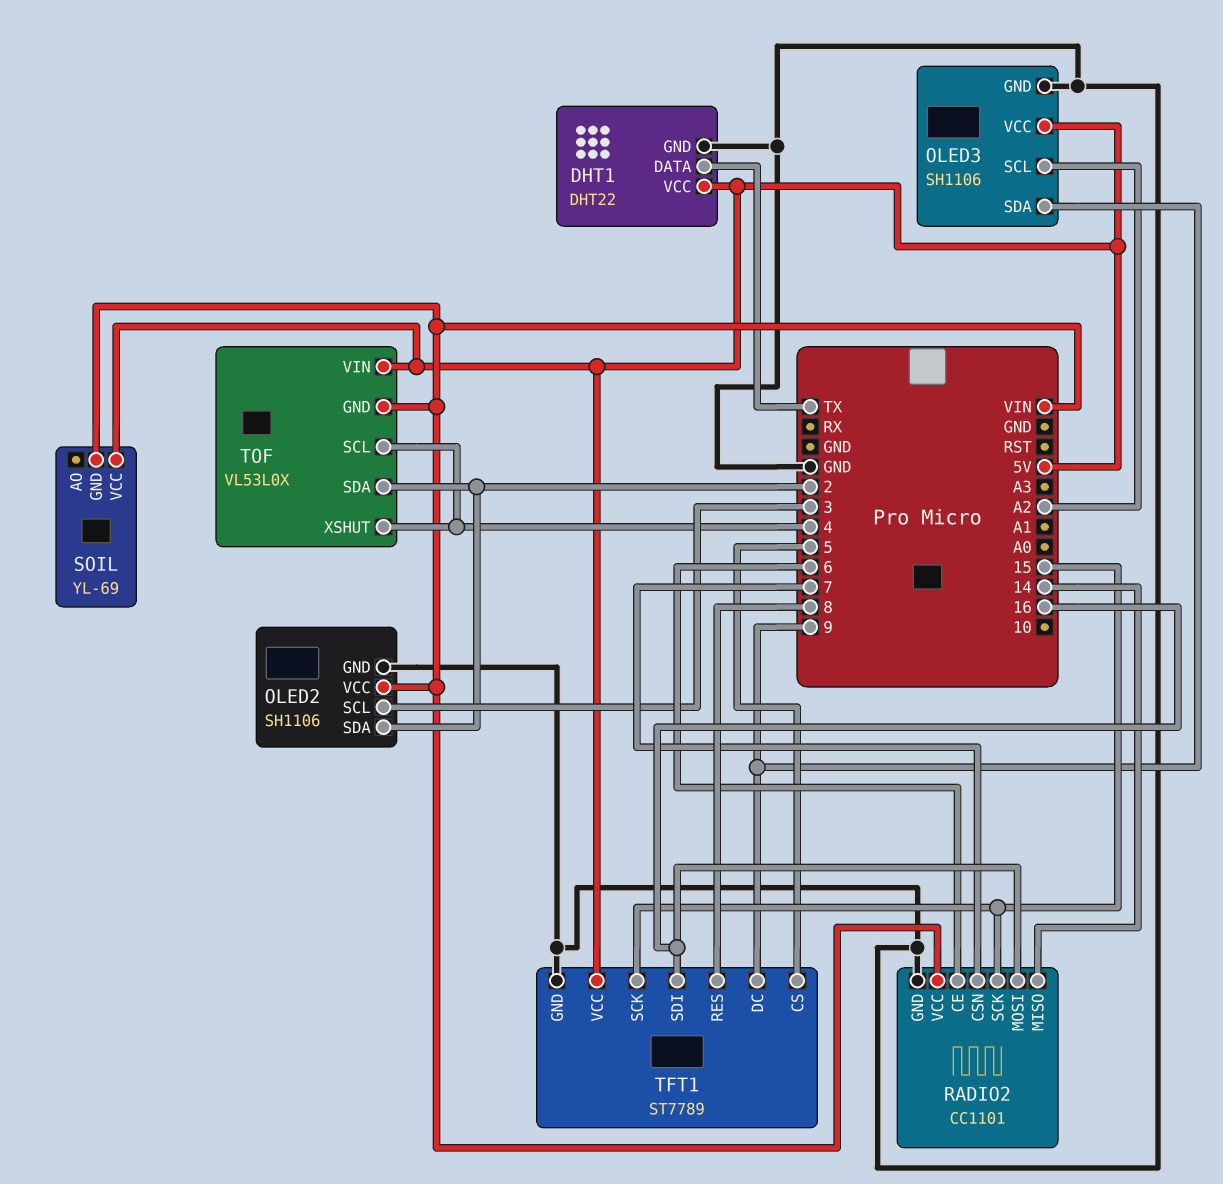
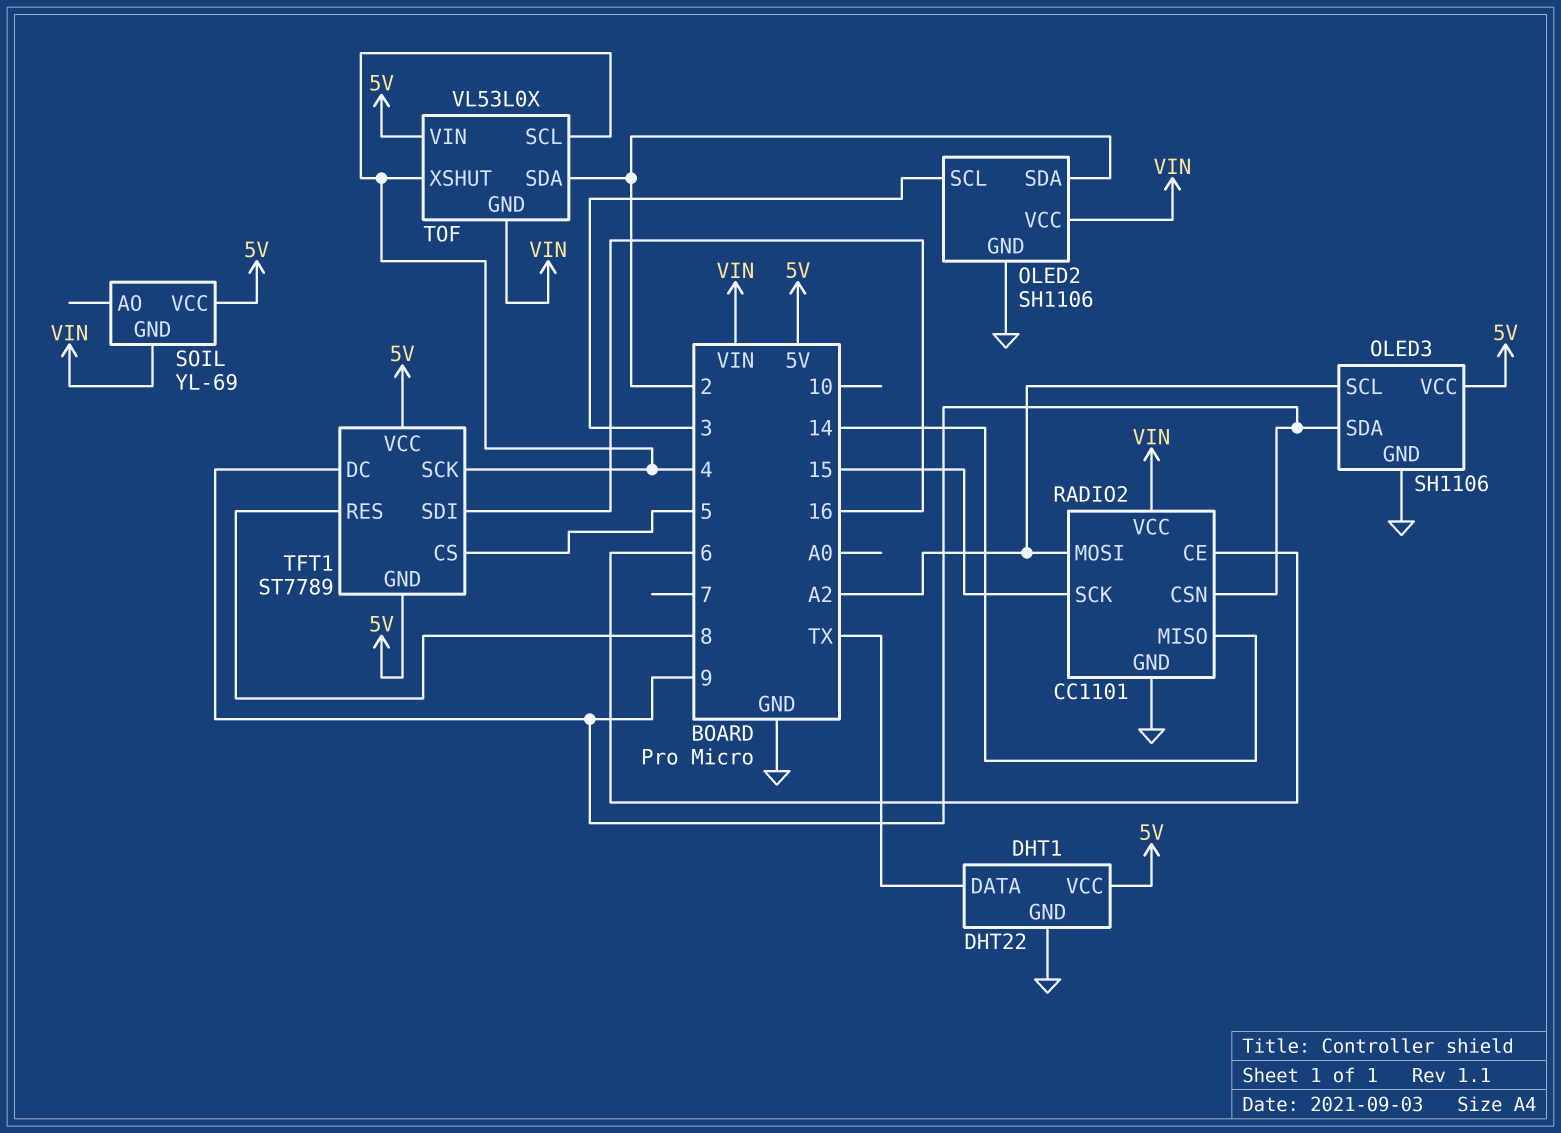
RADIO2 pin CSN: 7 -> 9
RADIO2 pin MOSI: 16 -> A2
TFT1 pin GND: GND -> 5V
TFT1 pin SCK: 15 -> 4

